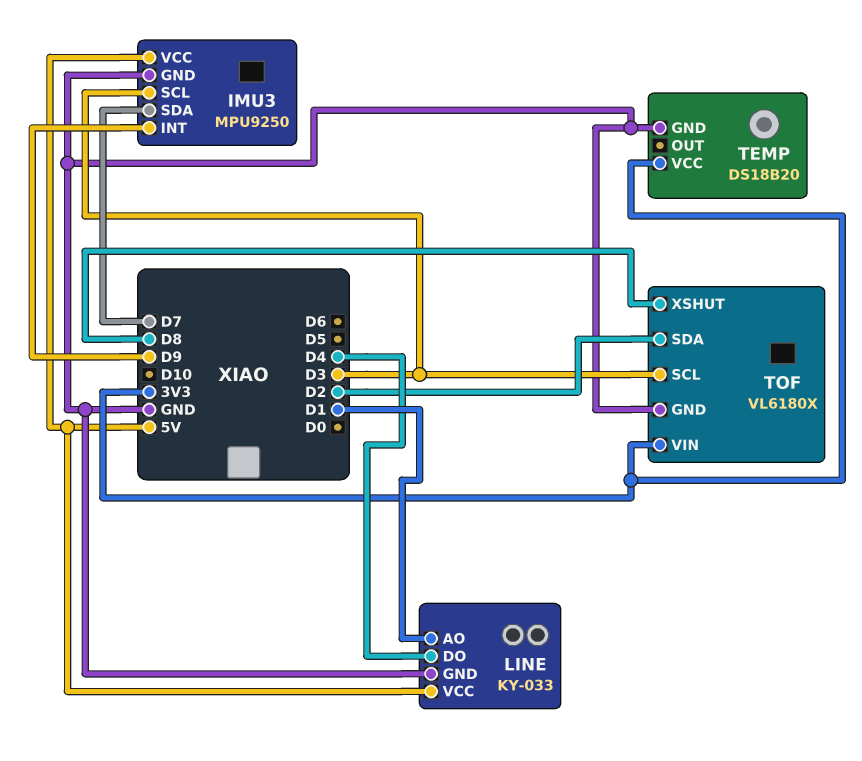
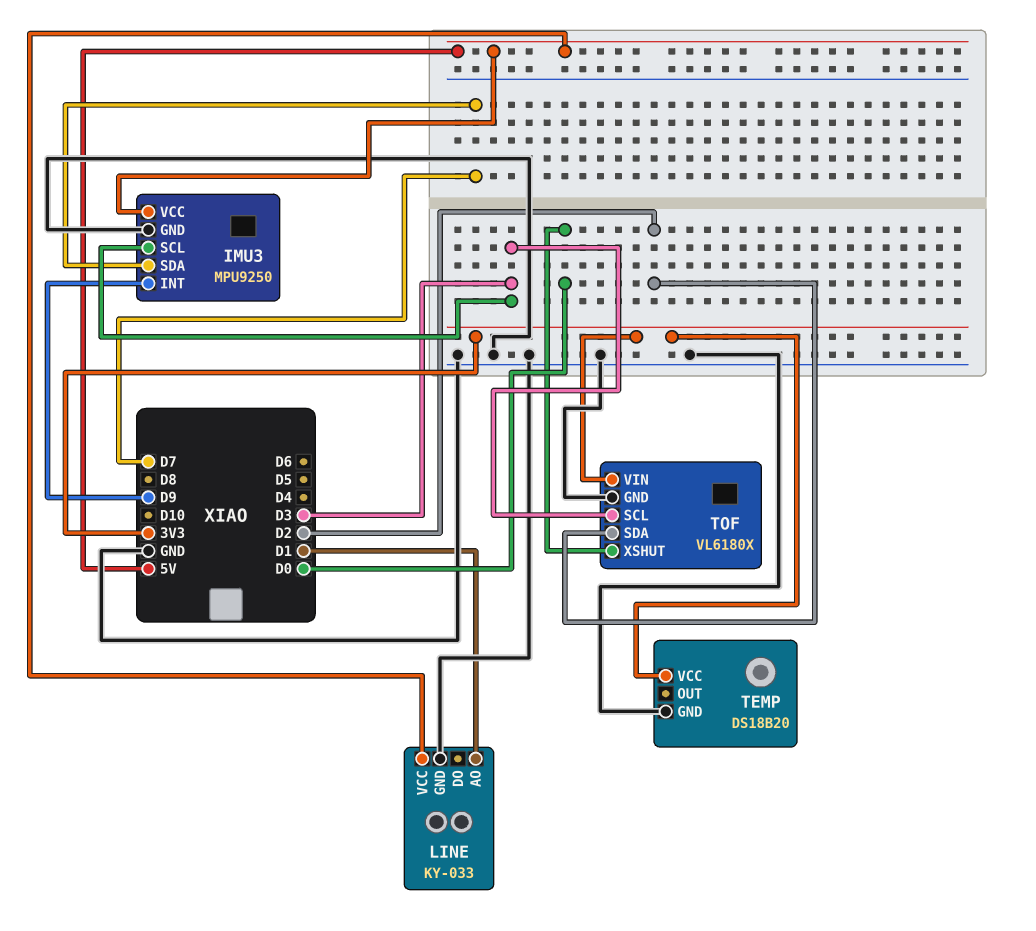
LINE pin DO: D4 -> none
TOF pin XSHUT: D8 -> D0

